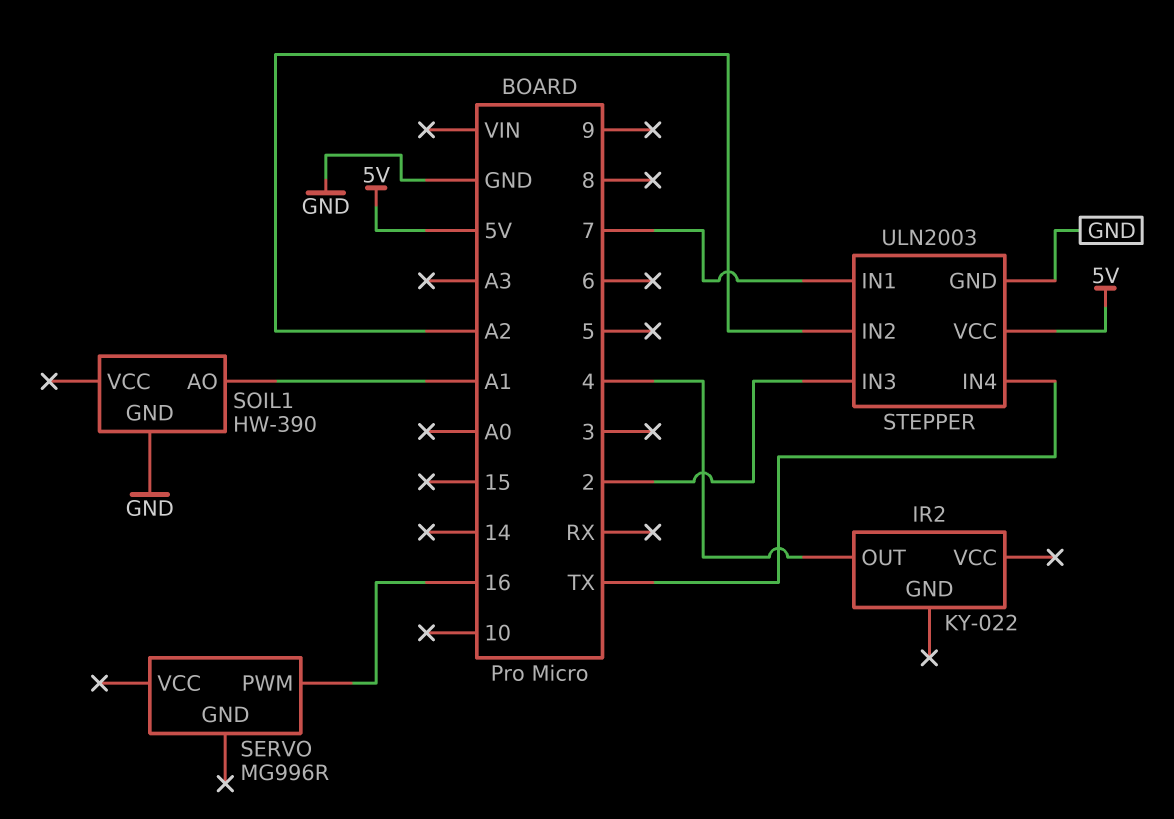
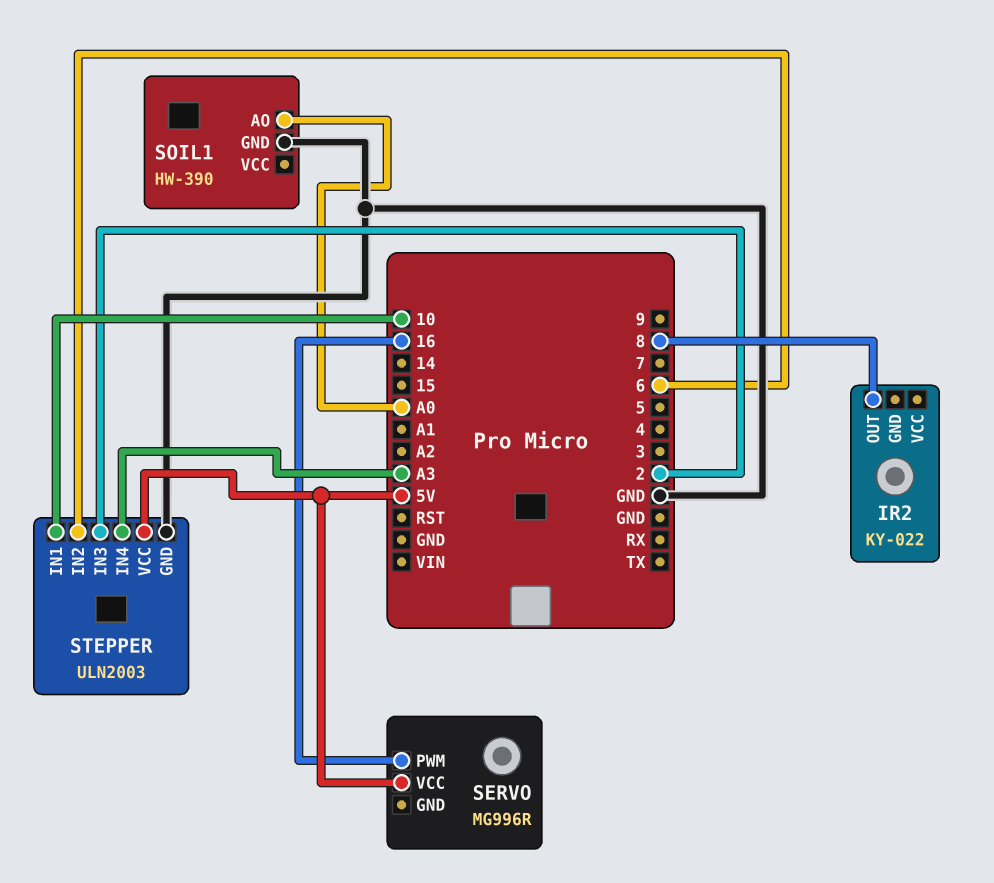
IR2 pin OUT: 4 -> 8
SERVO pin VCC: none -> 5V
SOIL1 pin AO: A1 -> A0
STEPPER pin IN1: 7 -> 10
STEPPER pin IN2: A2 -> 6
STEPPER pin IN4: TX -> A3

